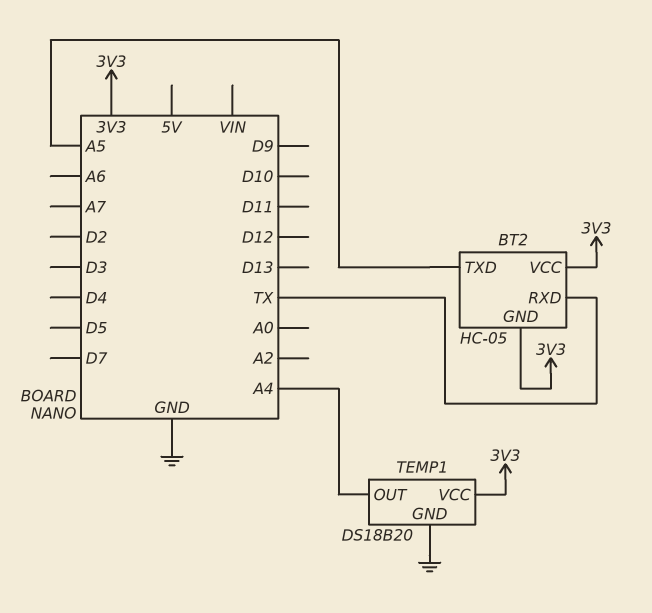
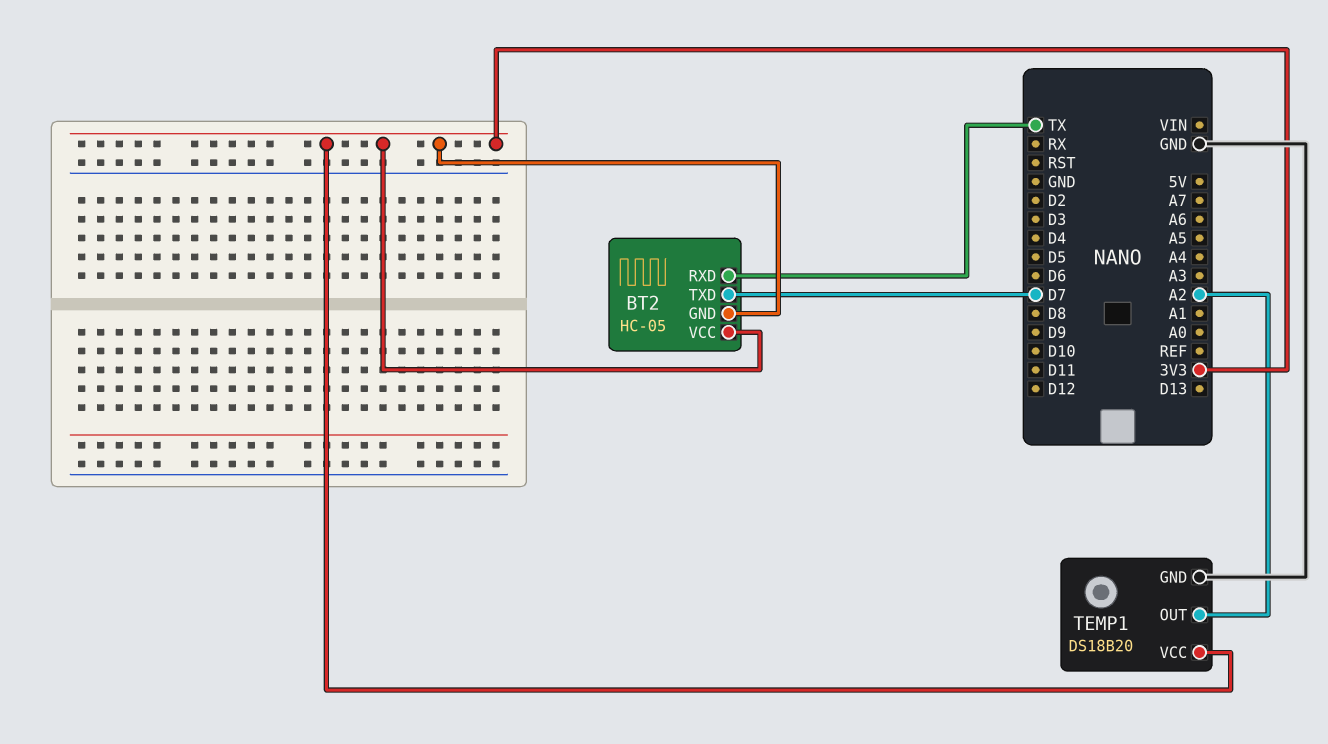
BT2 pin TXD: A5 -> D7
TEMP1 pin OUT: A4 -> A2

